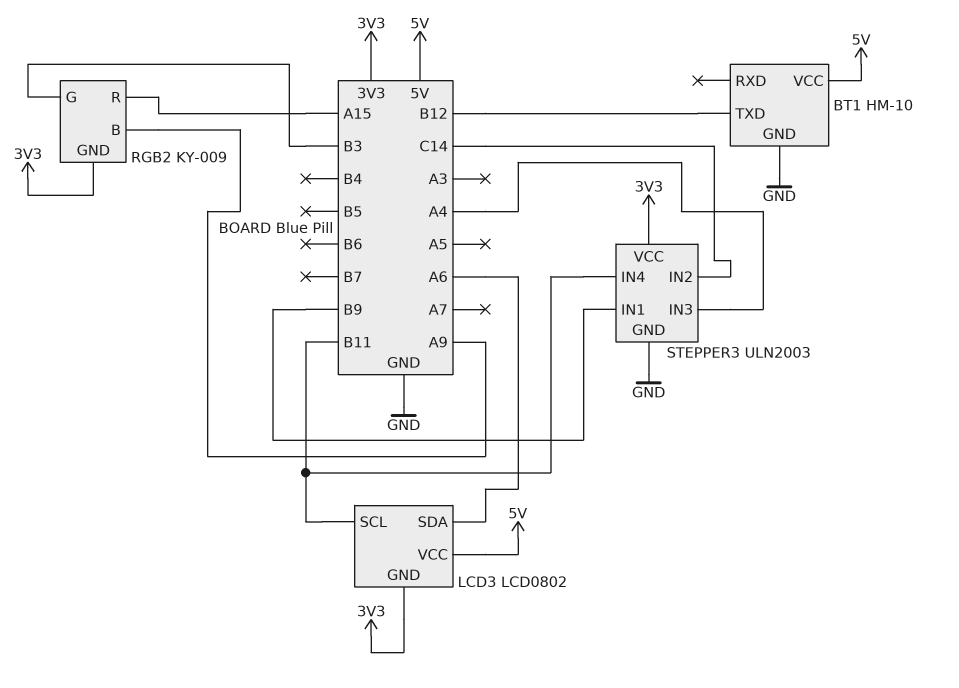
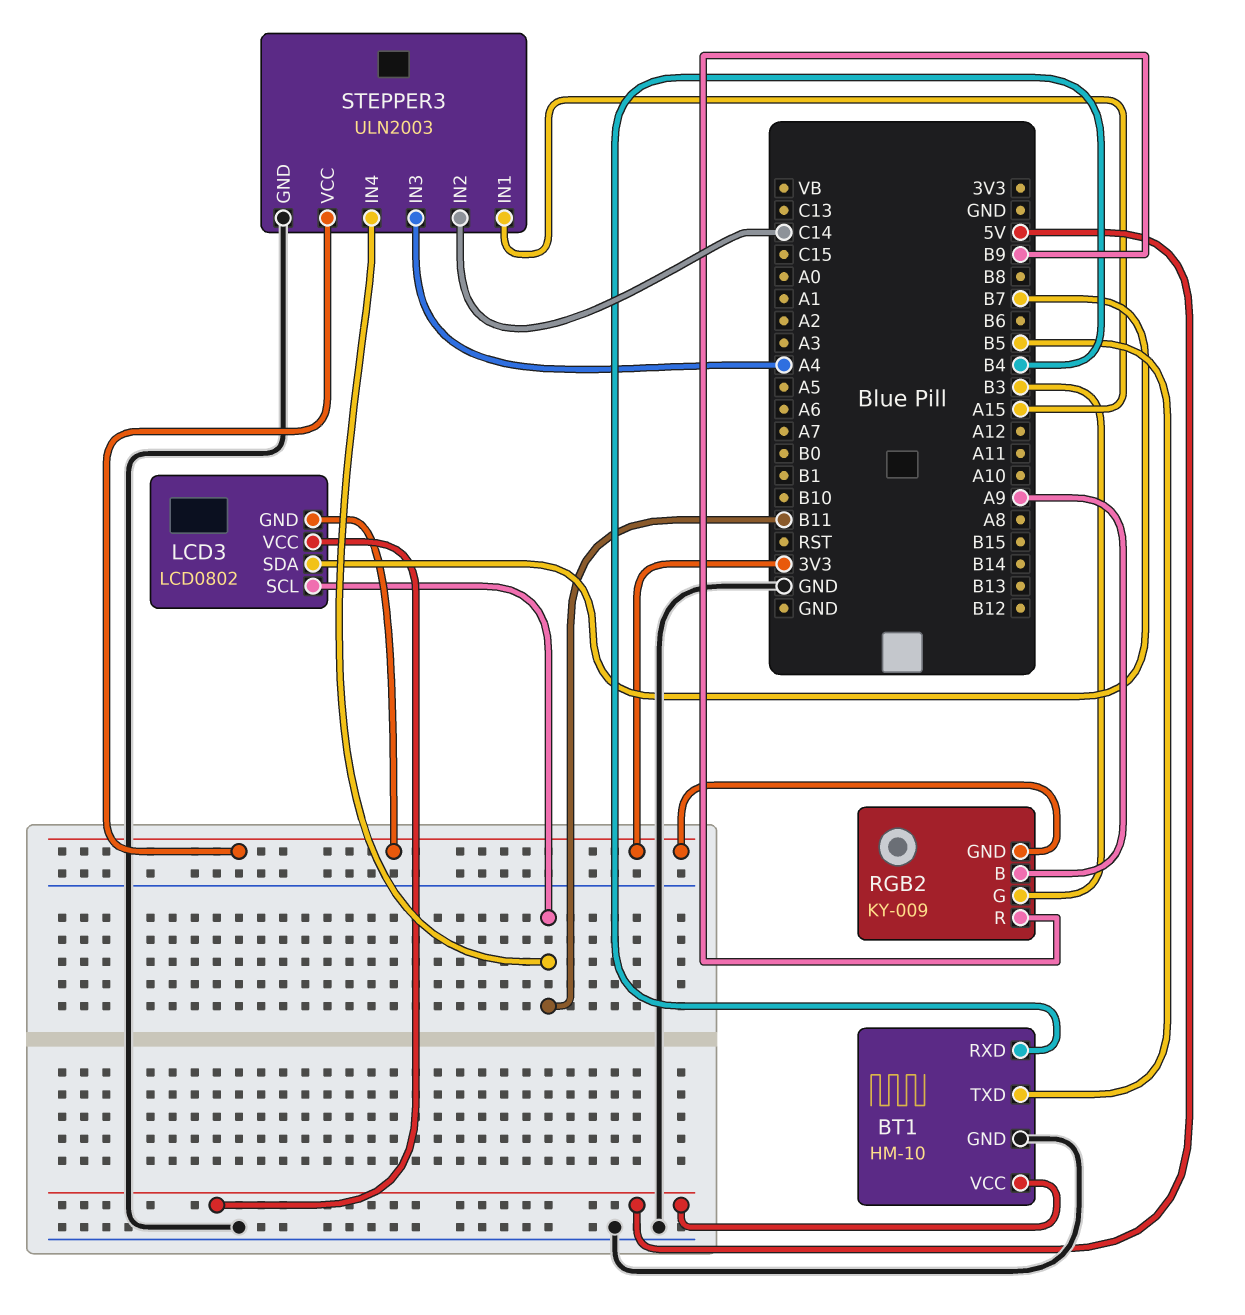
BT1 pin RXD: none -> B4
BT1 pin TXD: B12 -> B5
LCD3 pin SDA: A6 -> B7
RGB2 pin R: A15 -> B9
STEPPER3 pin IN1: B9 -> A15

